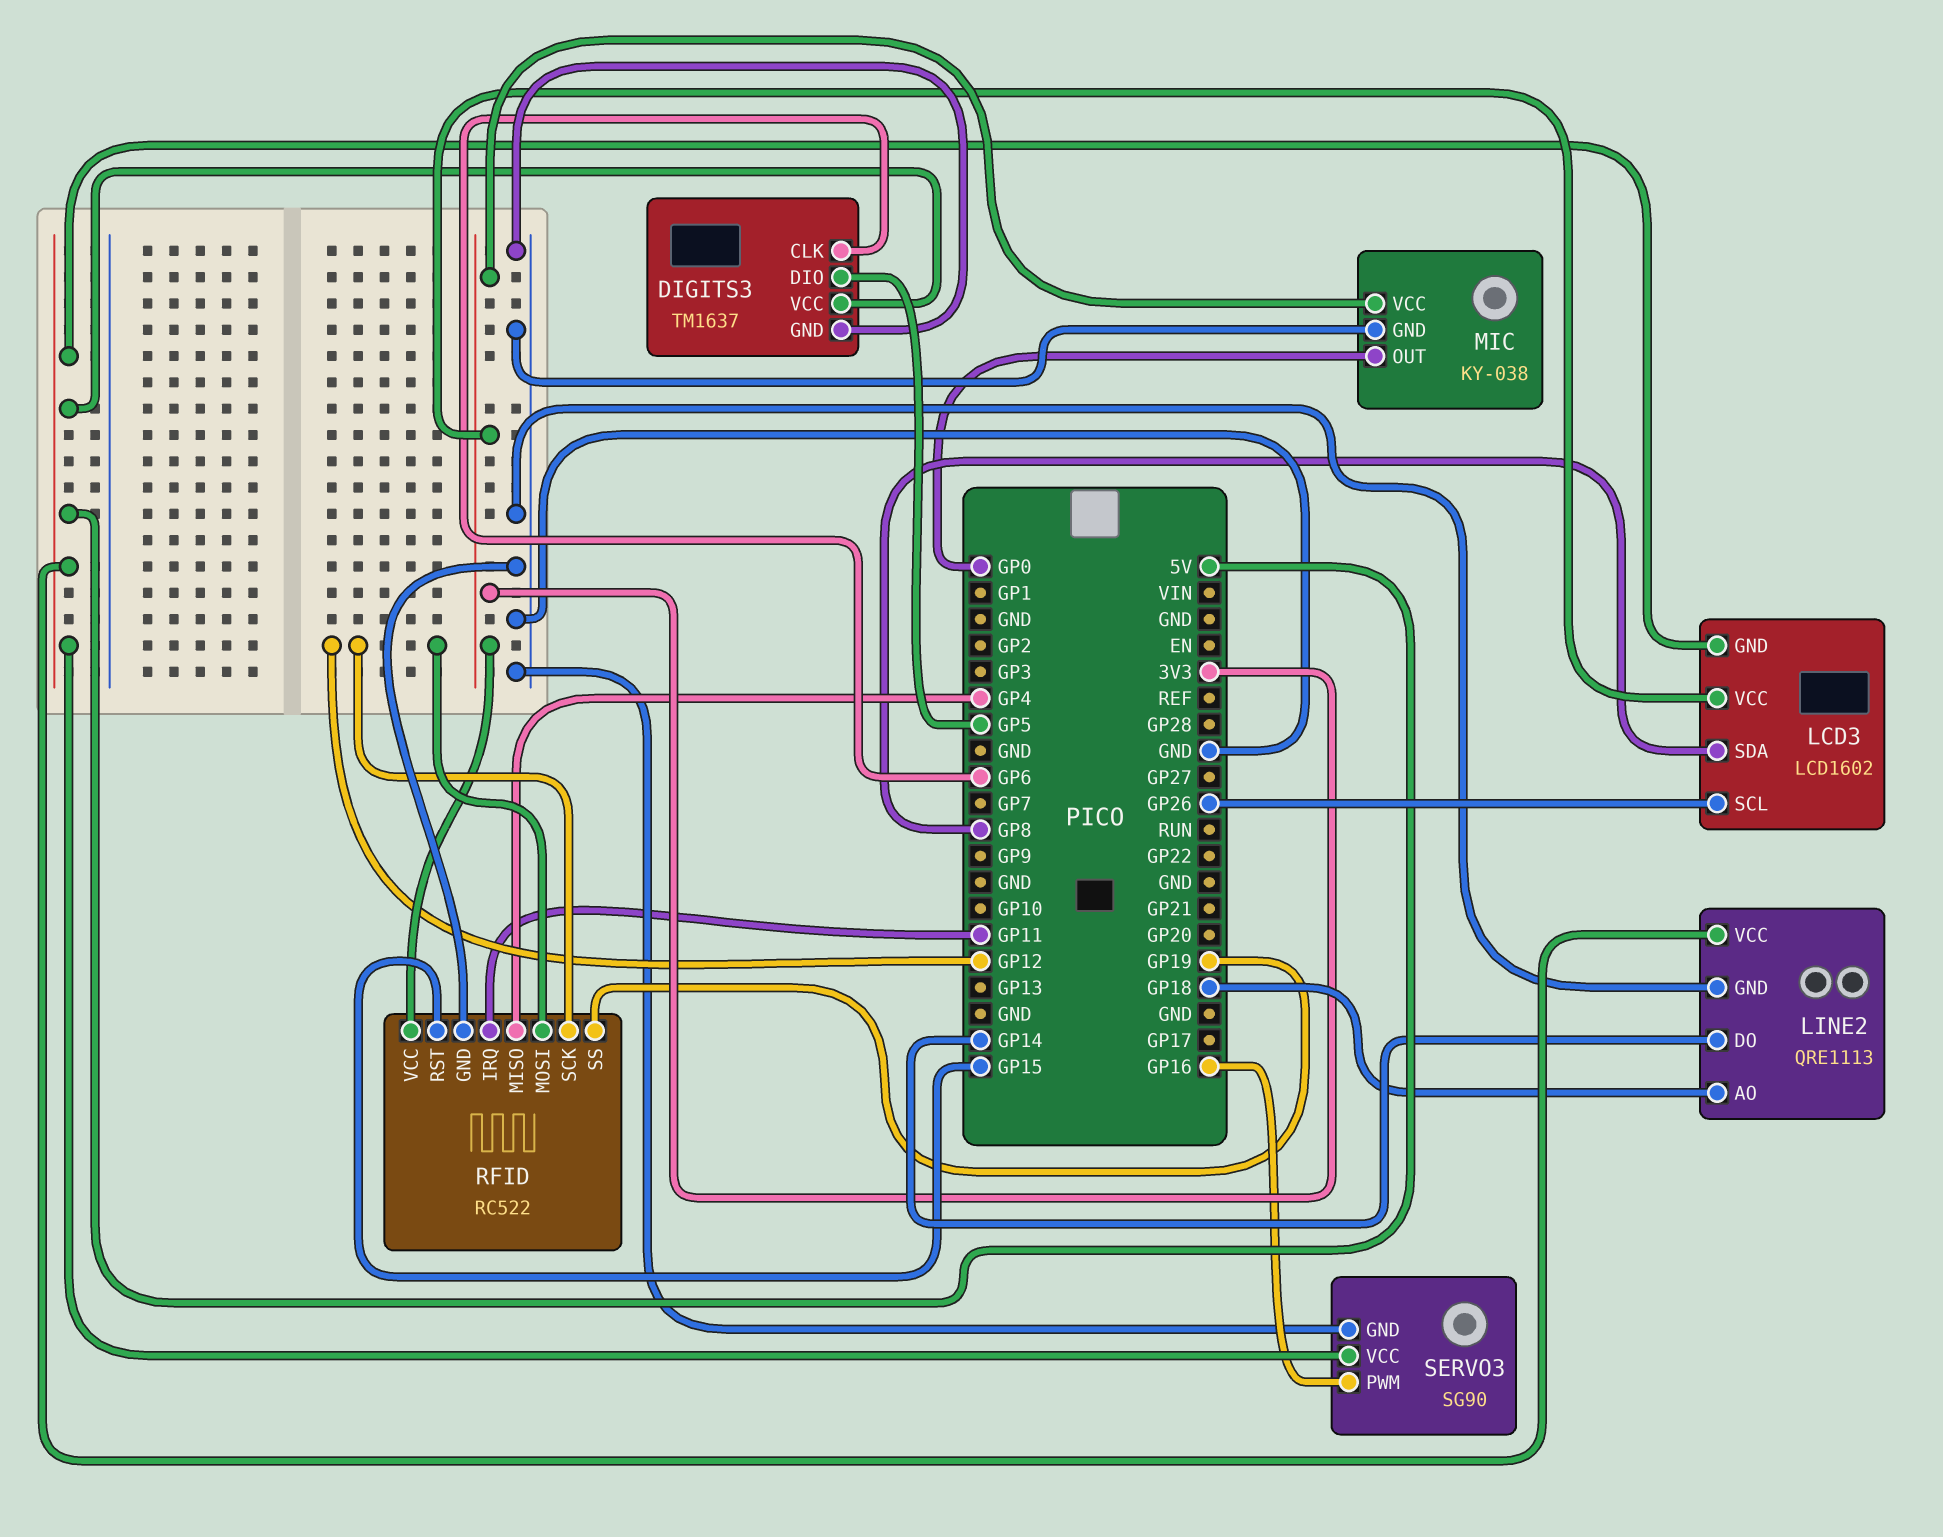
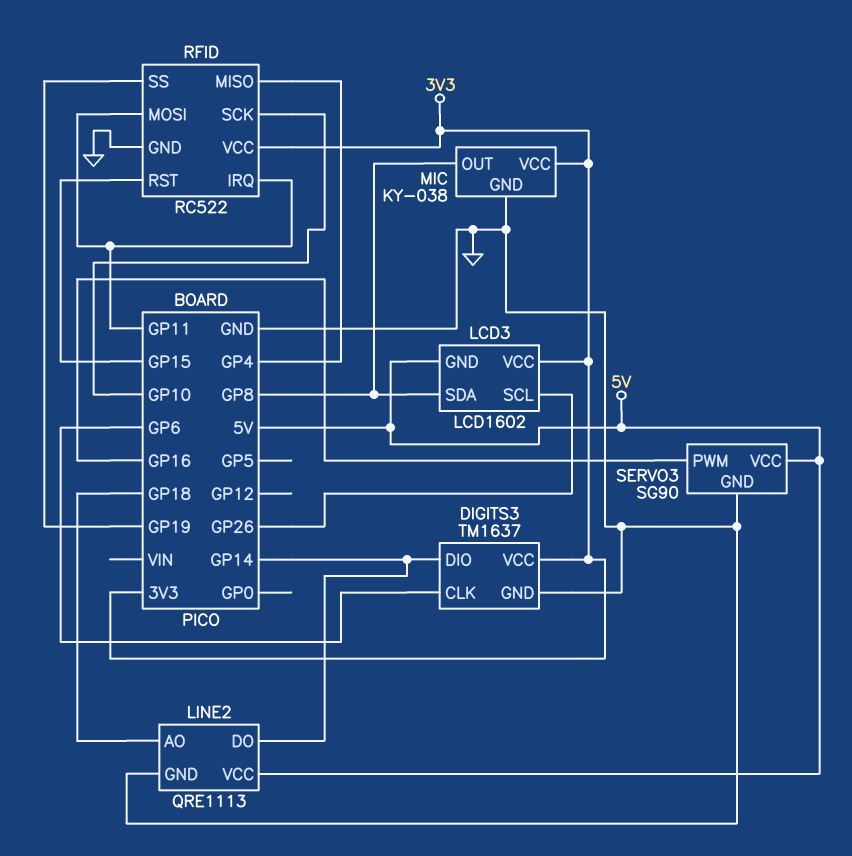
DIGITS3 pin DIO: GP5 -> GP14
DIGITS3 pin VCC: 5V -> 3V3
MIC pin OUT: GP0 -> GP8
RFID pin MOSI: GP12 -> GP11
RFID pin SCK: GP12 -> GP10

